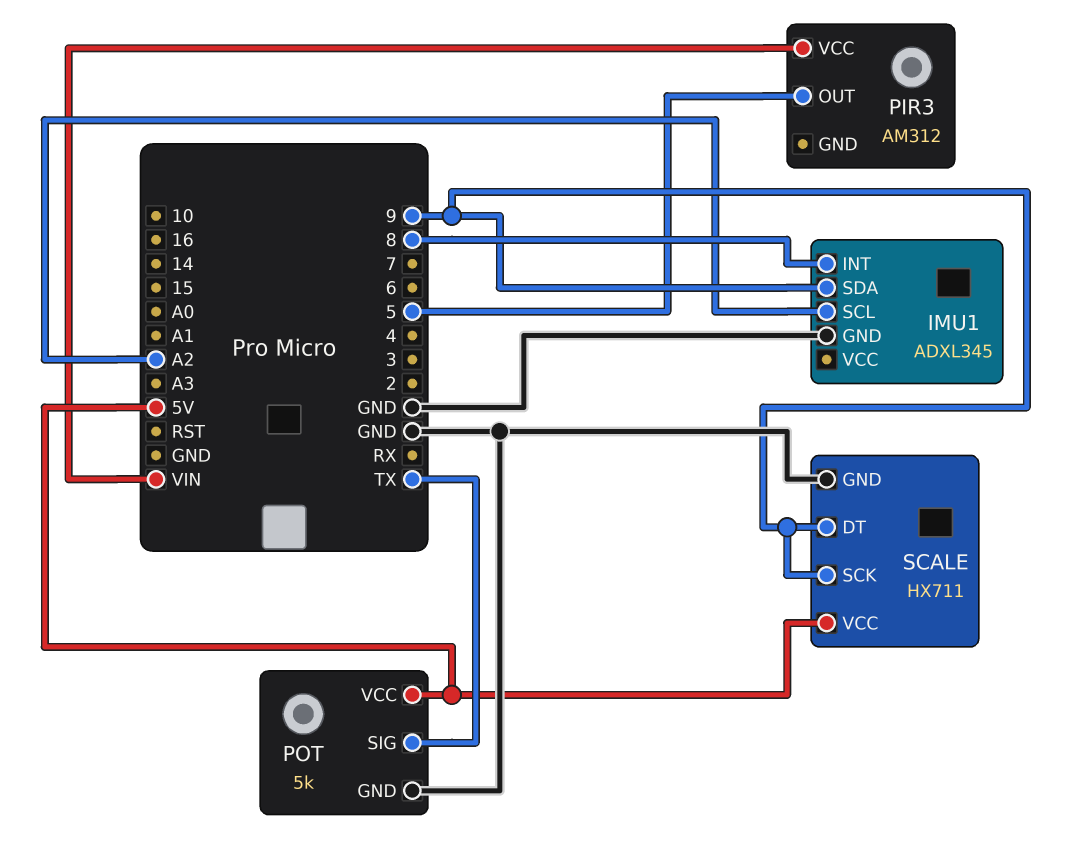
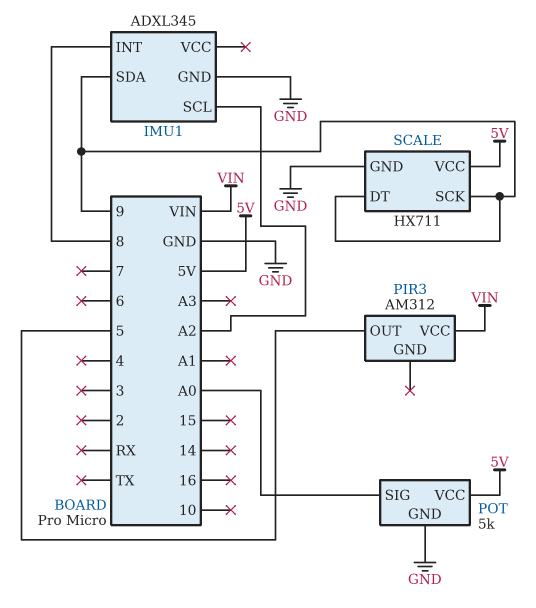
POT pin SIG: TX -> A0

